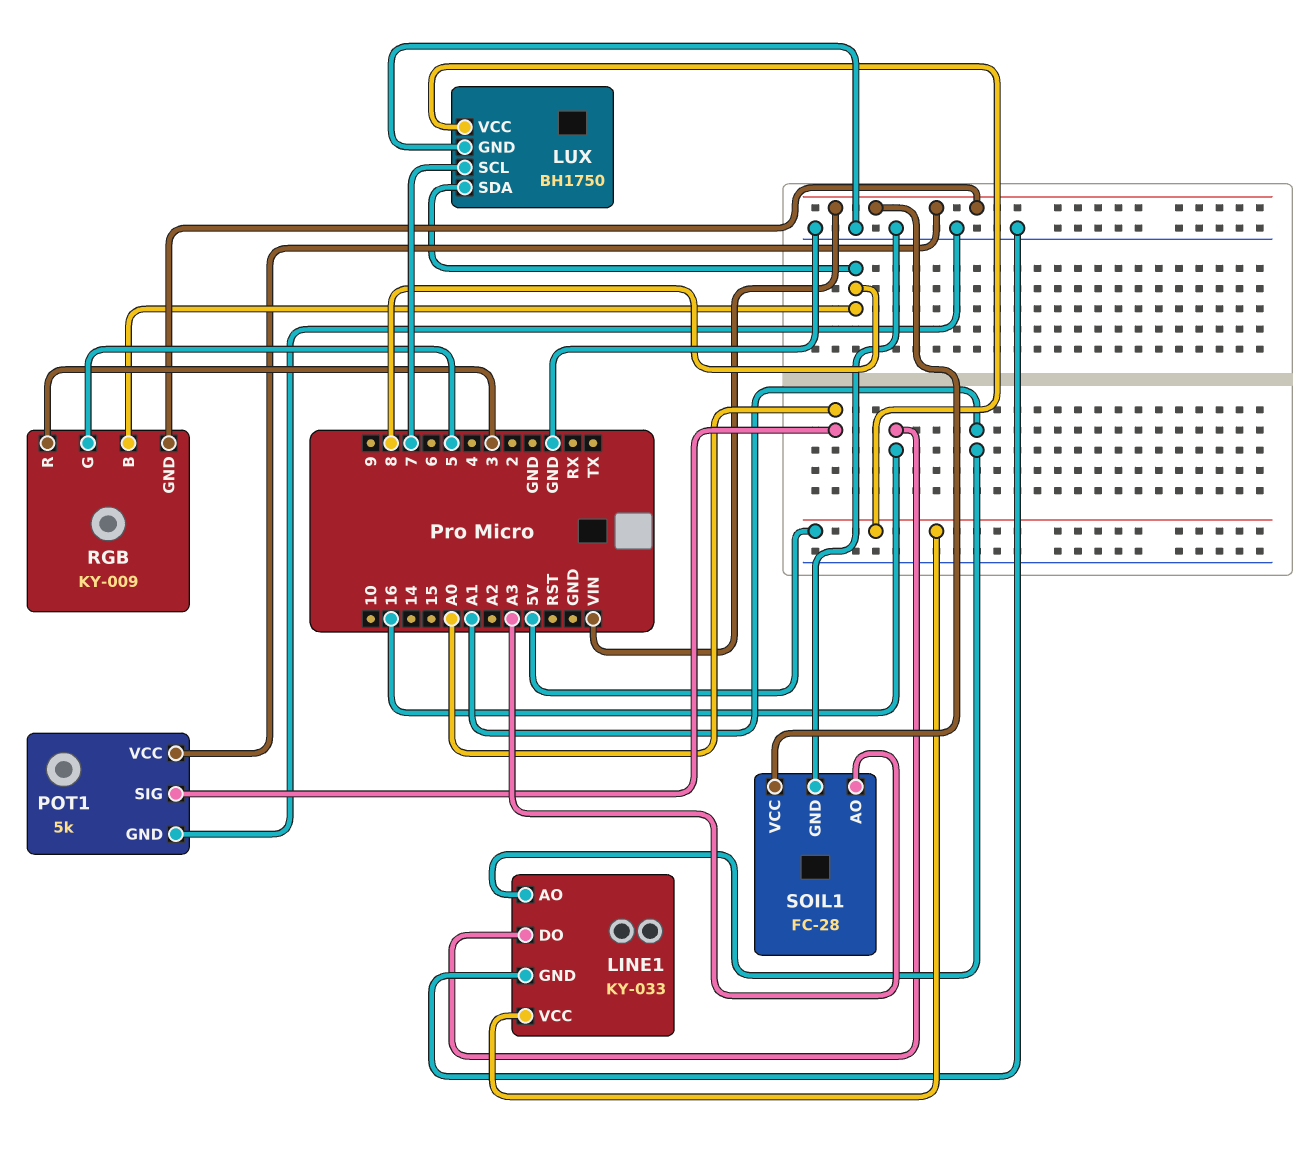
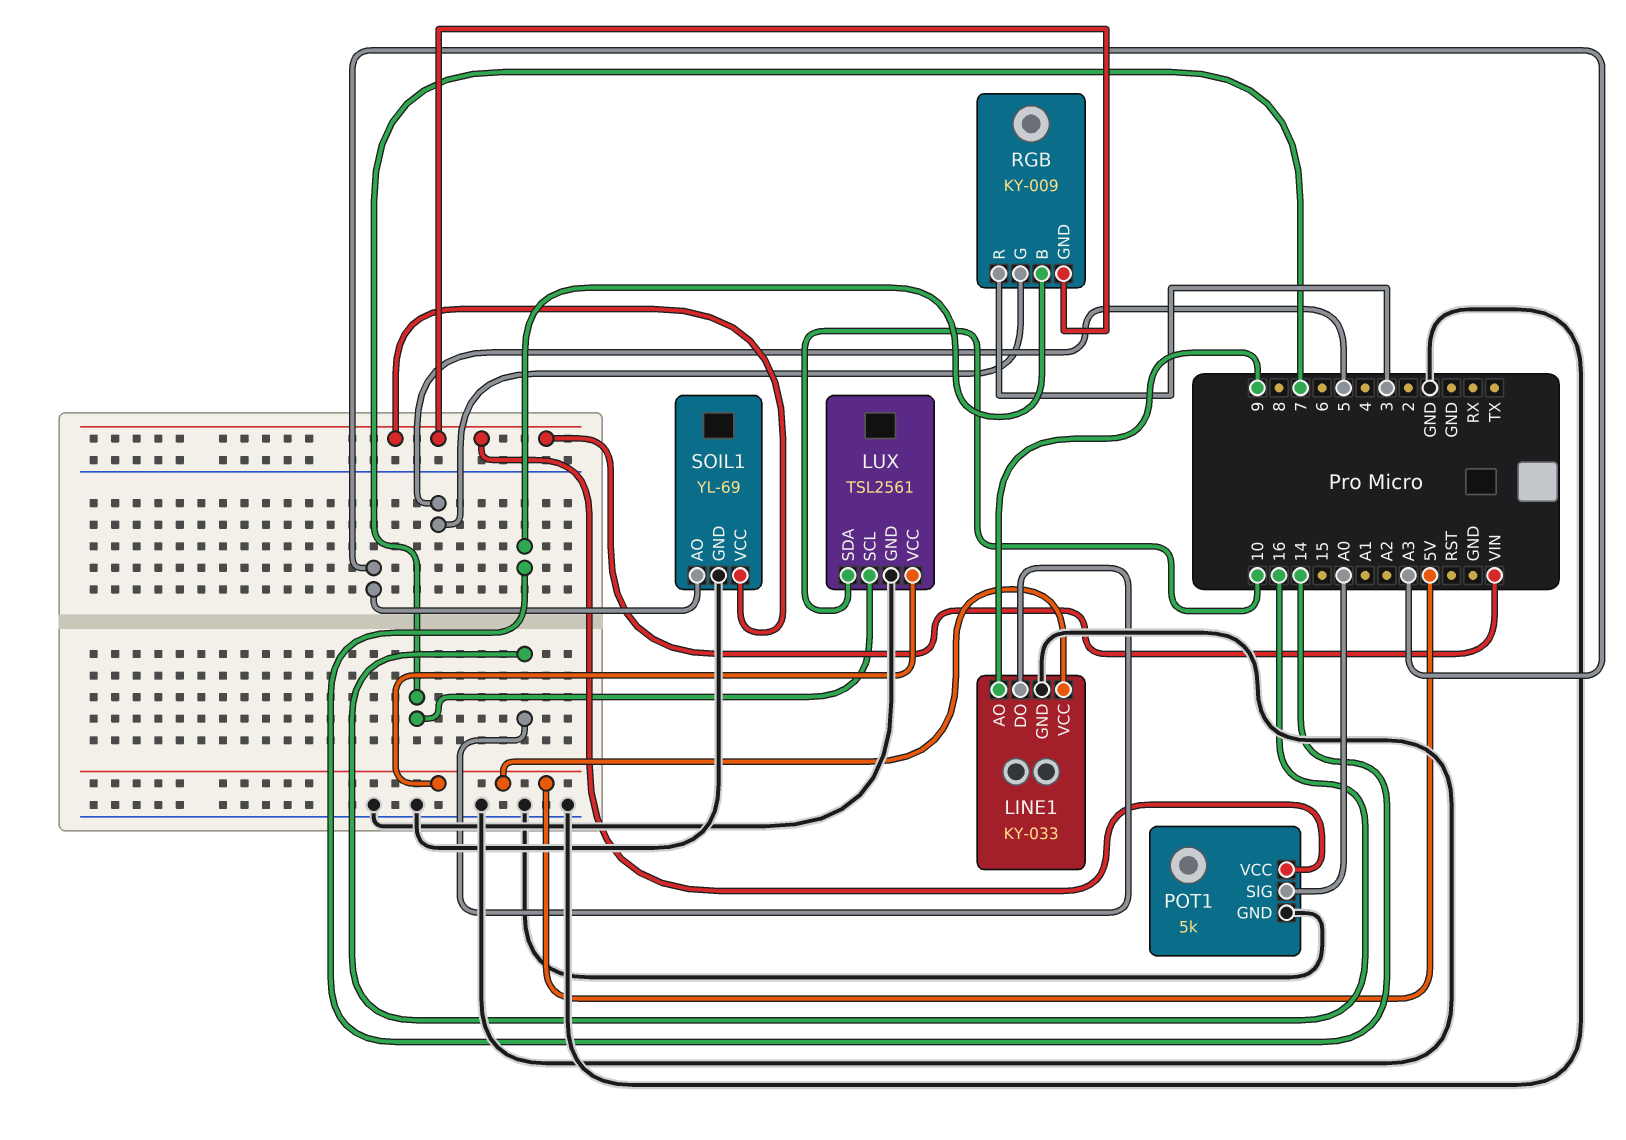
LINE1 pin AO: A1 -> 9
LUX: BH1750 -> TSL2561
LUX pin SDA: 8 -> 10
RGB pin B: 8 -> 14
SOIL1: FC-28 -> YL-69

